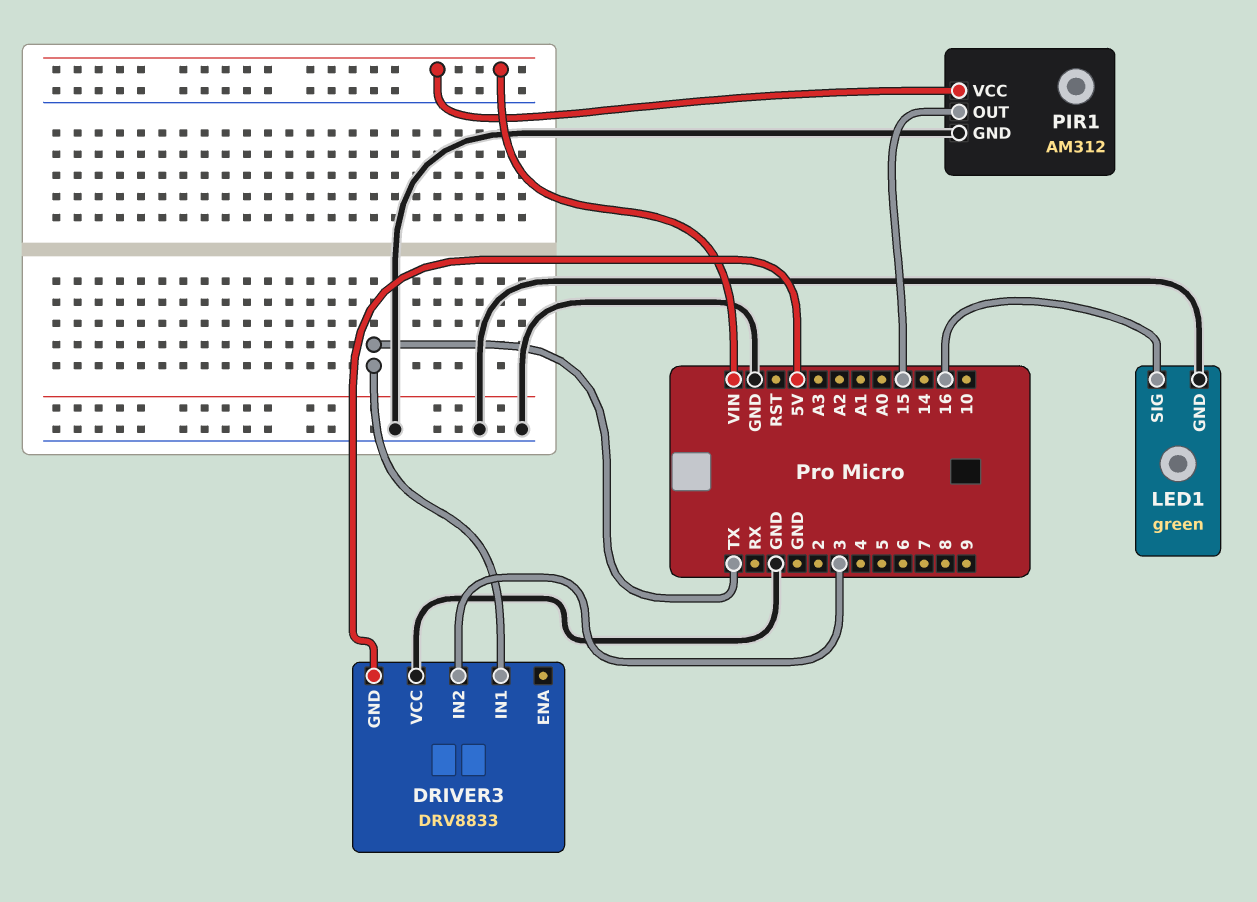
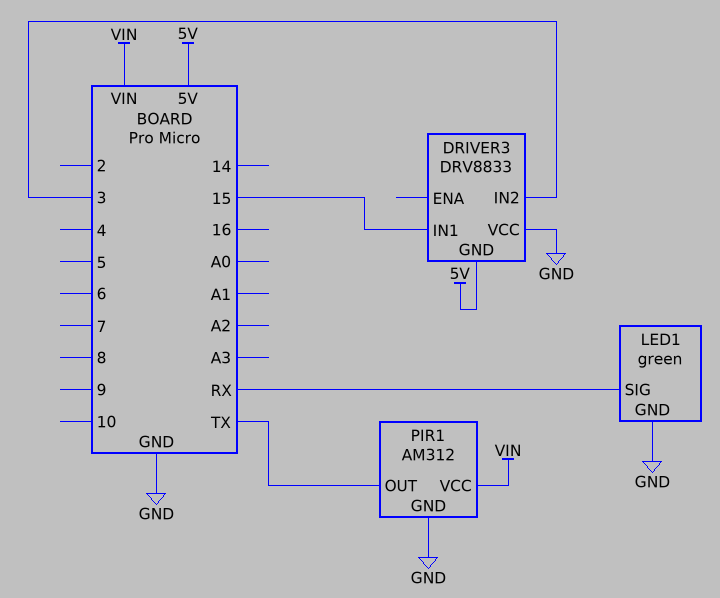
DRIVER3 pin IN1: TX -> 15
LED1 pin SIG: 16 -> RX
PIR1 pin OUT: 15 -> TX

